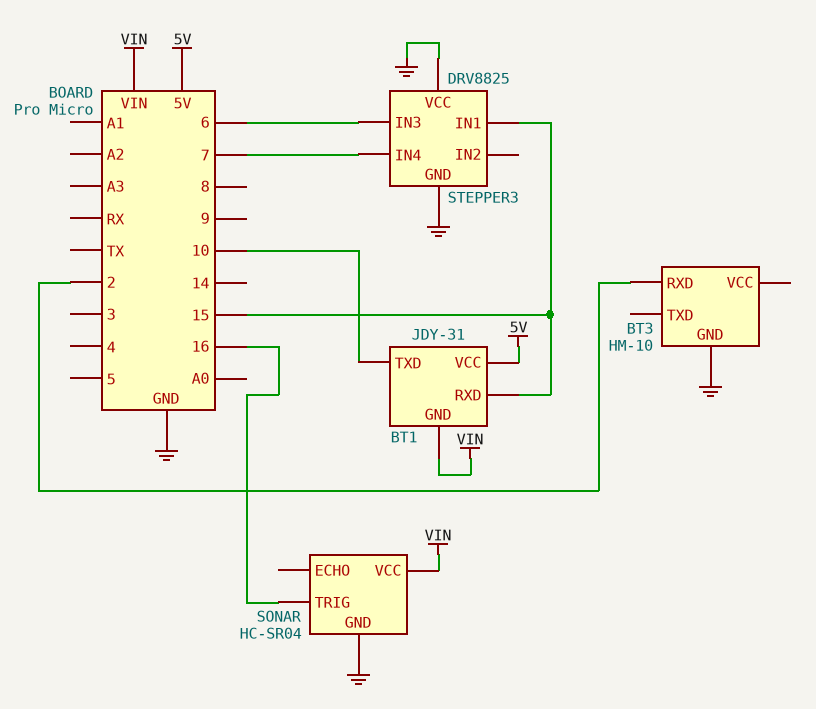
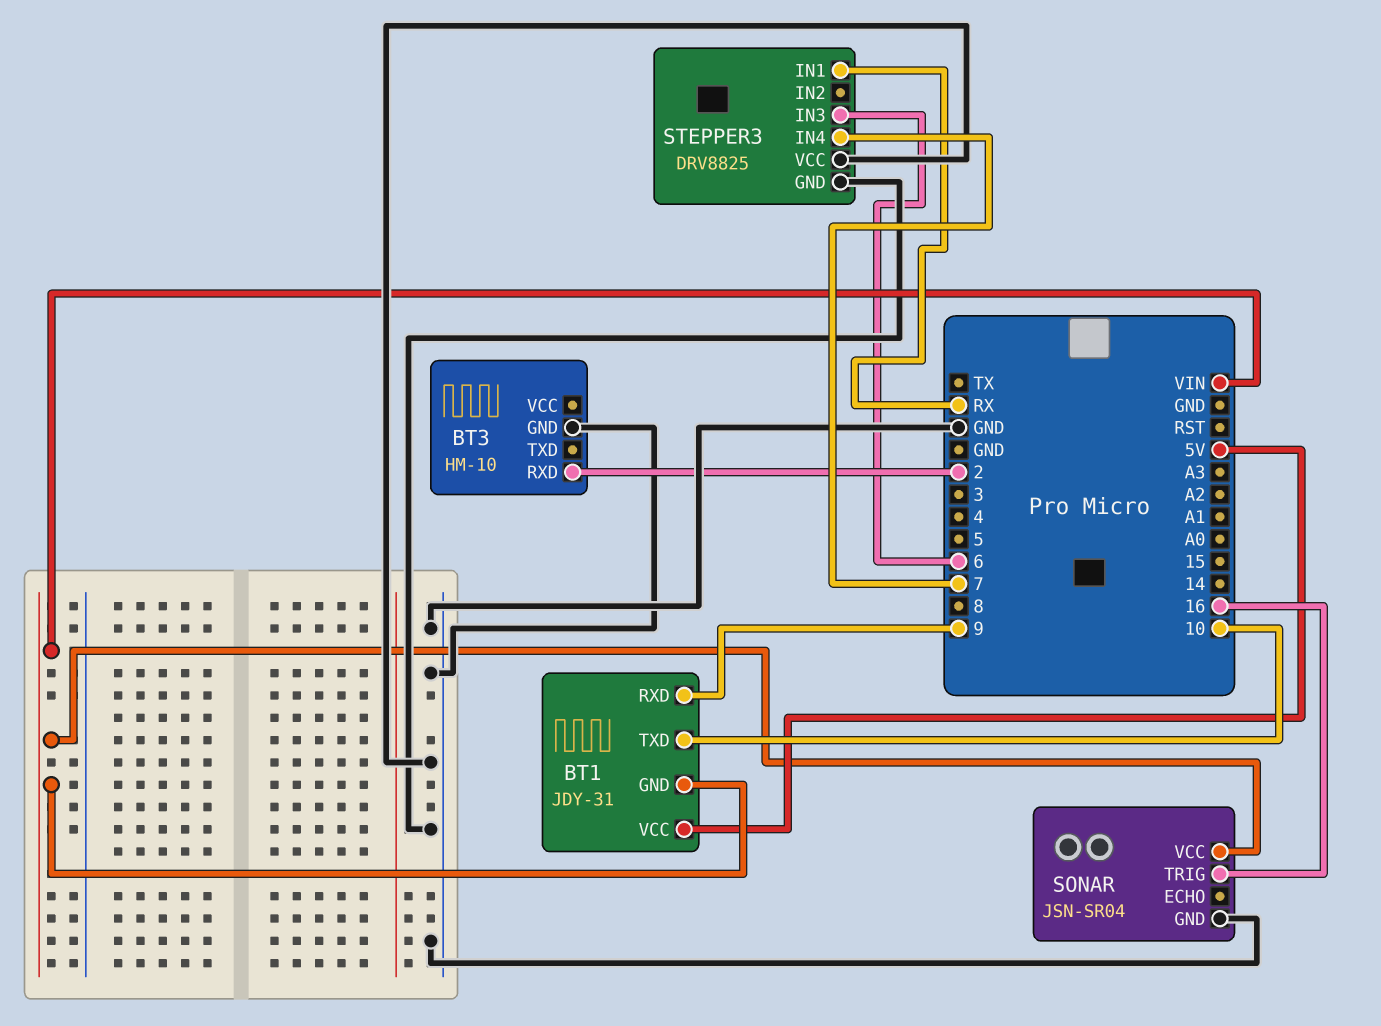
BT1 pin RXD: 15 -> 9
SONAR: HC-SR04 -> JSN-SR04
STEPPER3 pin IN1: 15 -> RX

